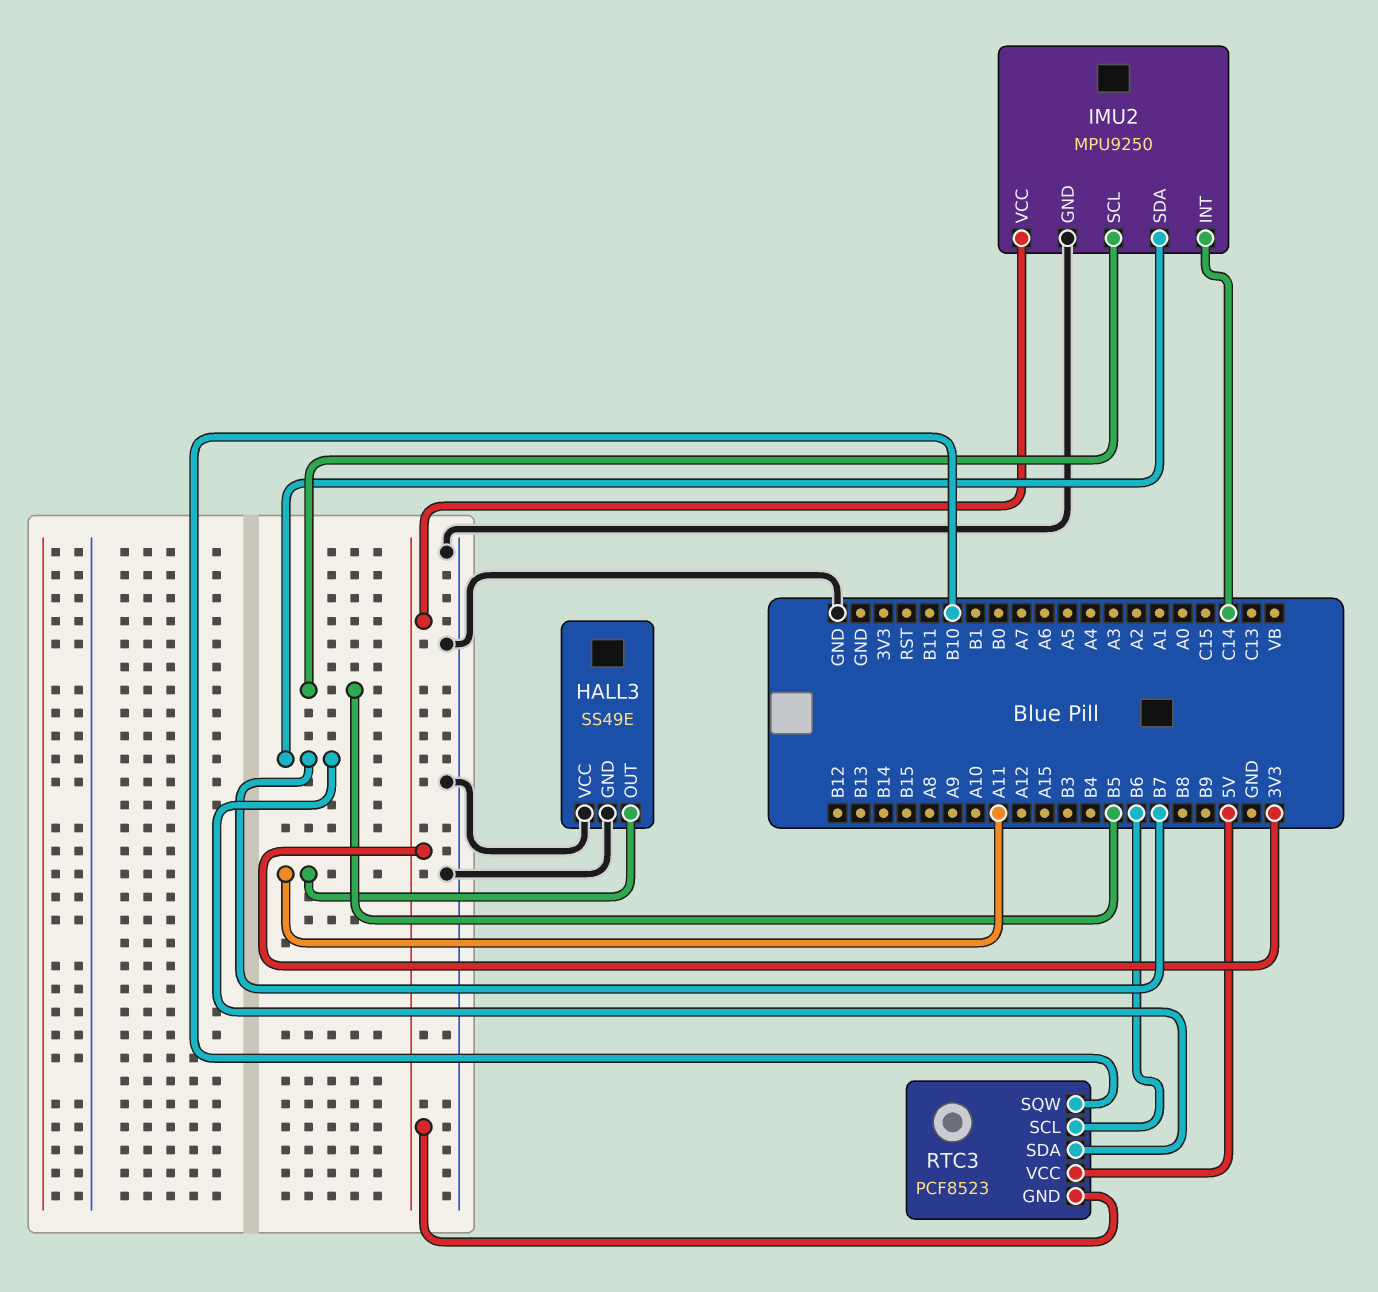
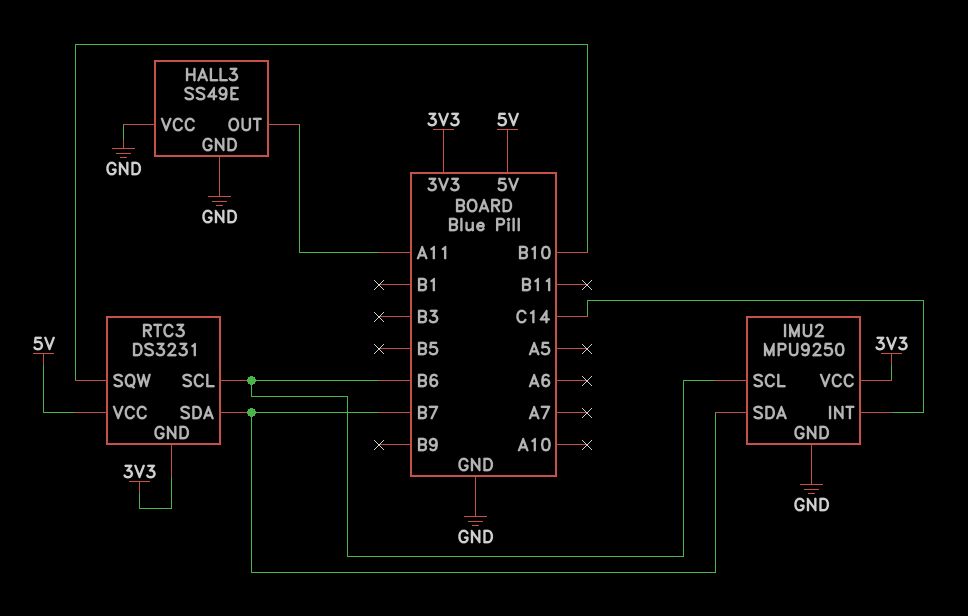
IMU2 pin SCL: B5 -> B6
RTC3: PCF8523 -> DS3231

